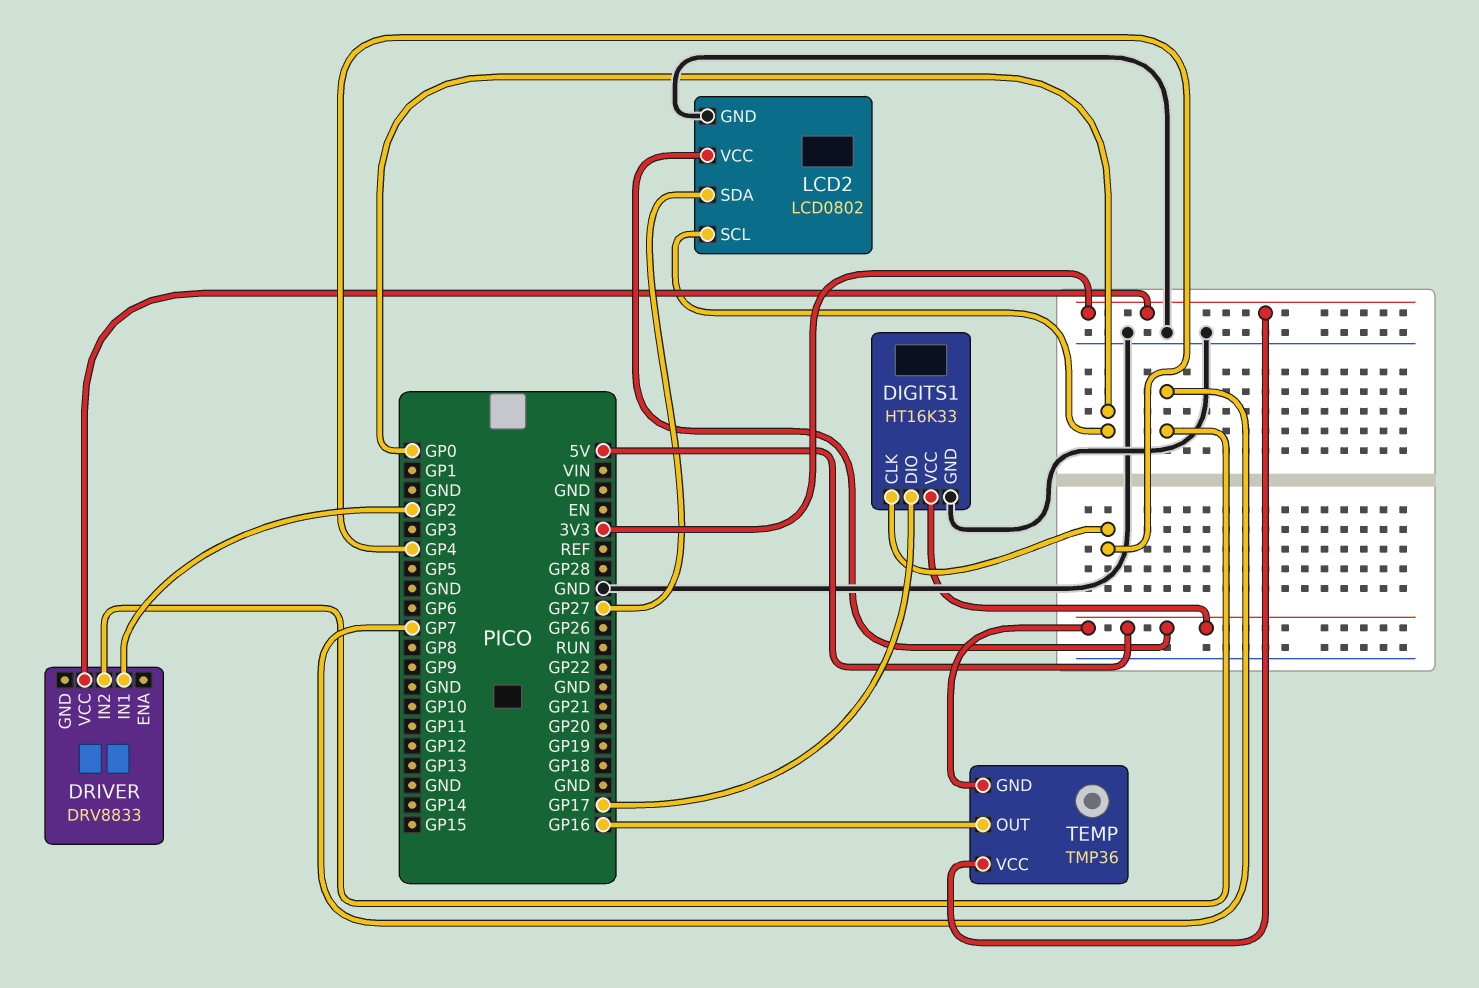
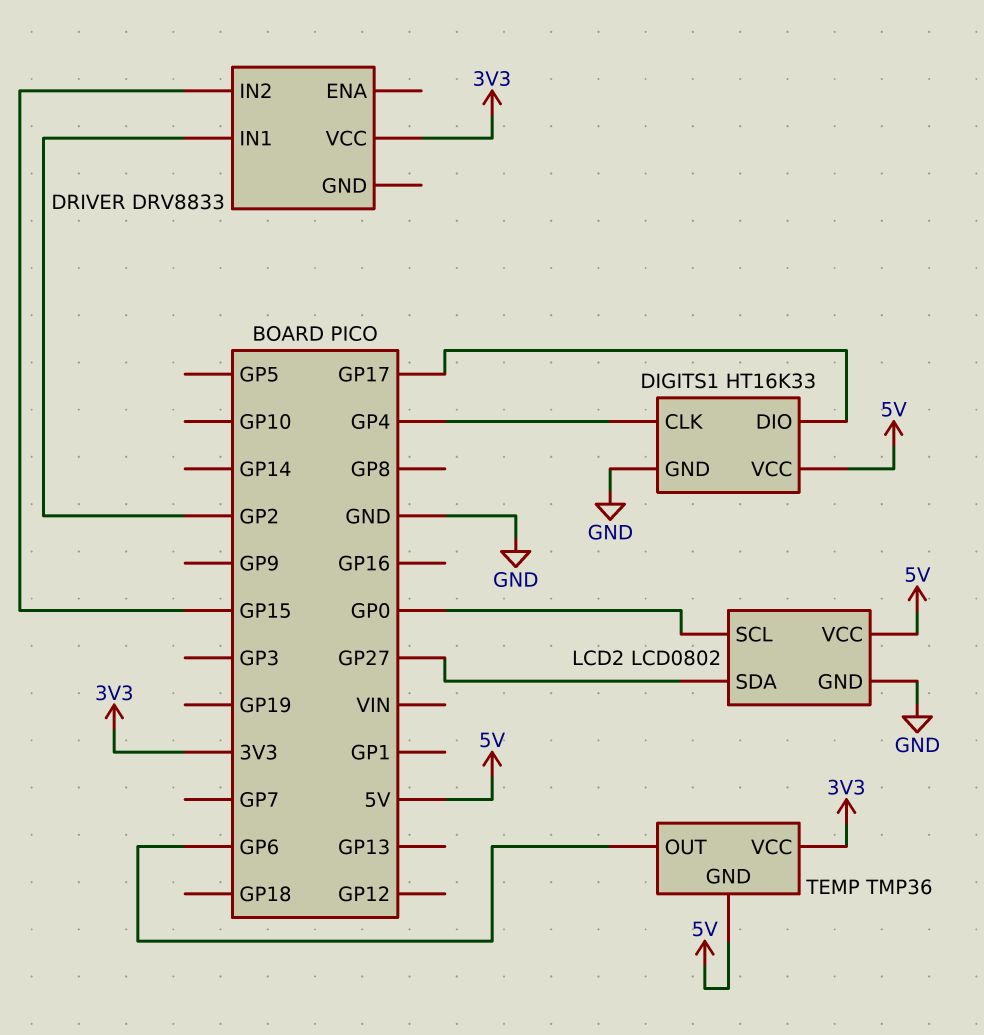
DRIVER pin IN2: GP7 -> GP15
TEMP pin OUT: GP16 -> GP6

